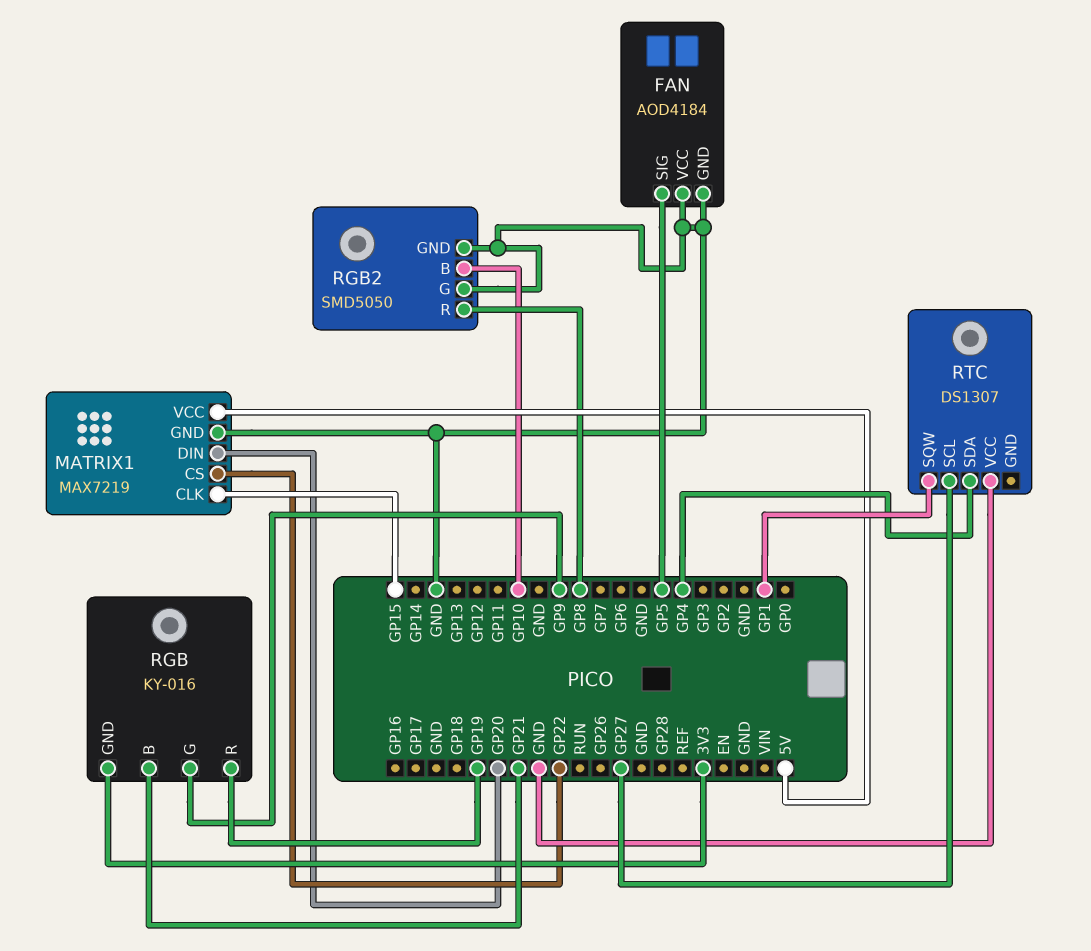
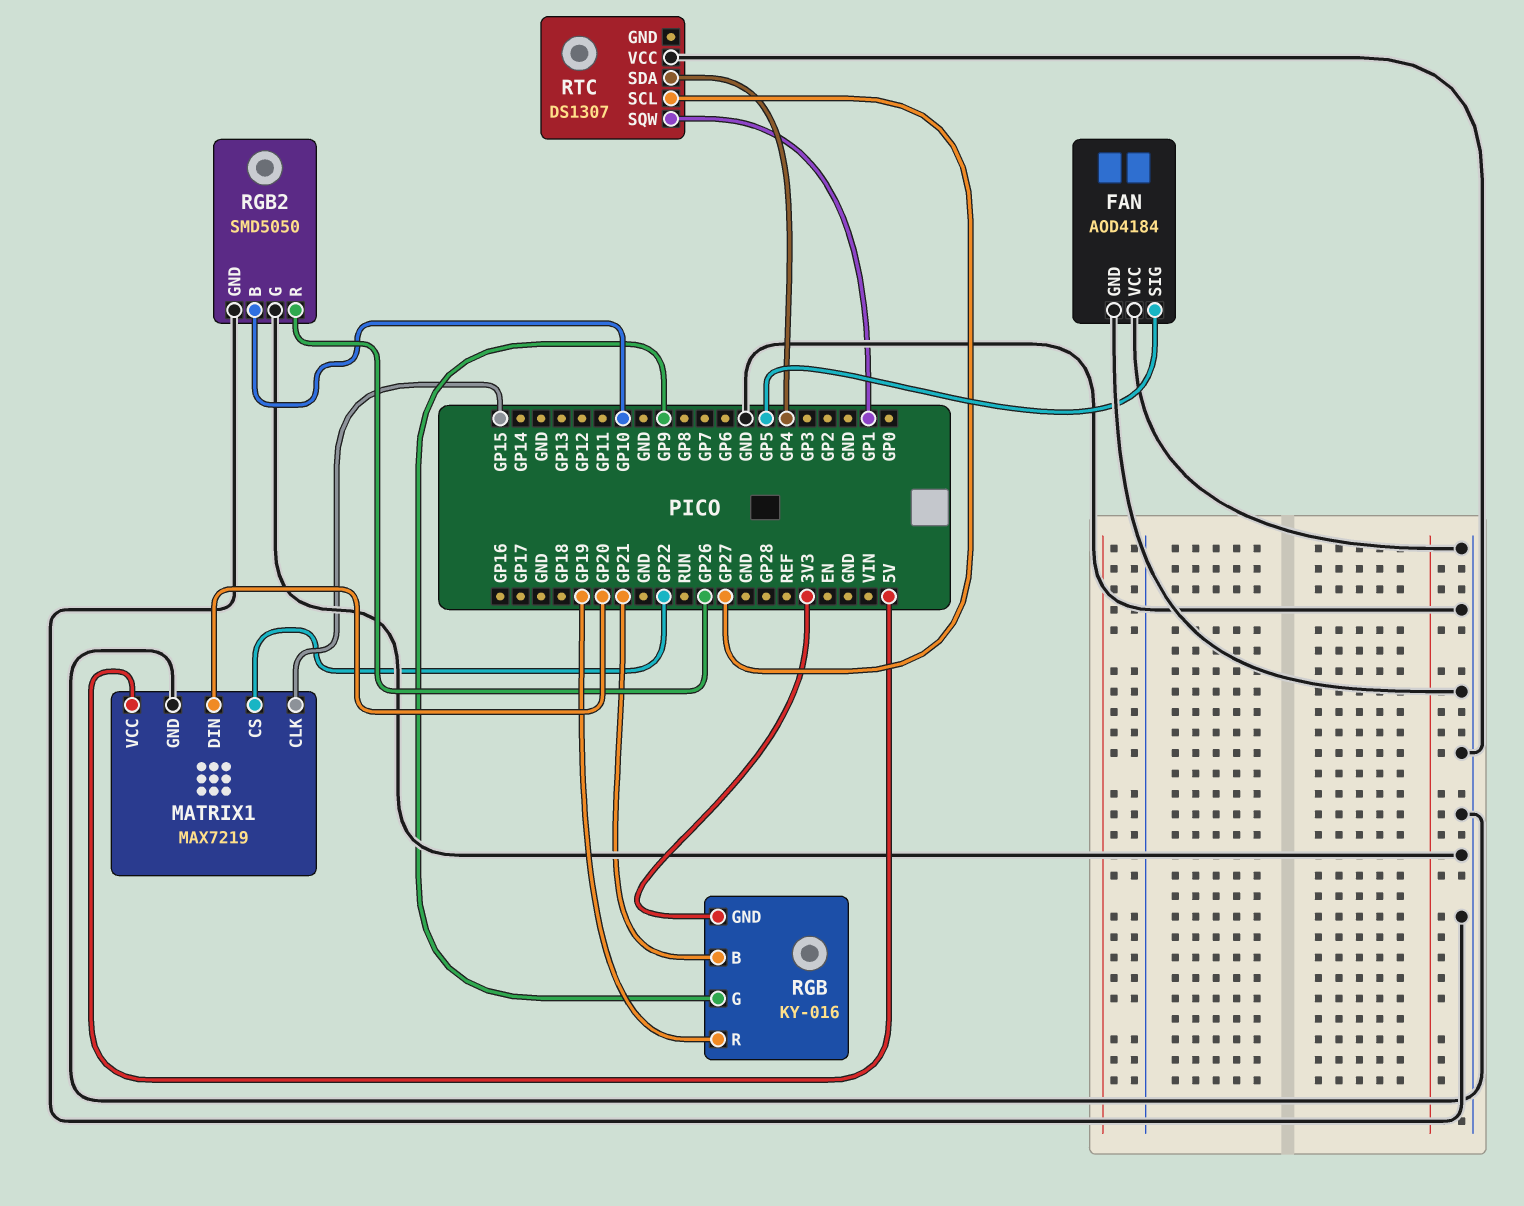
RGB2 pin R: GP8 -> GP26

